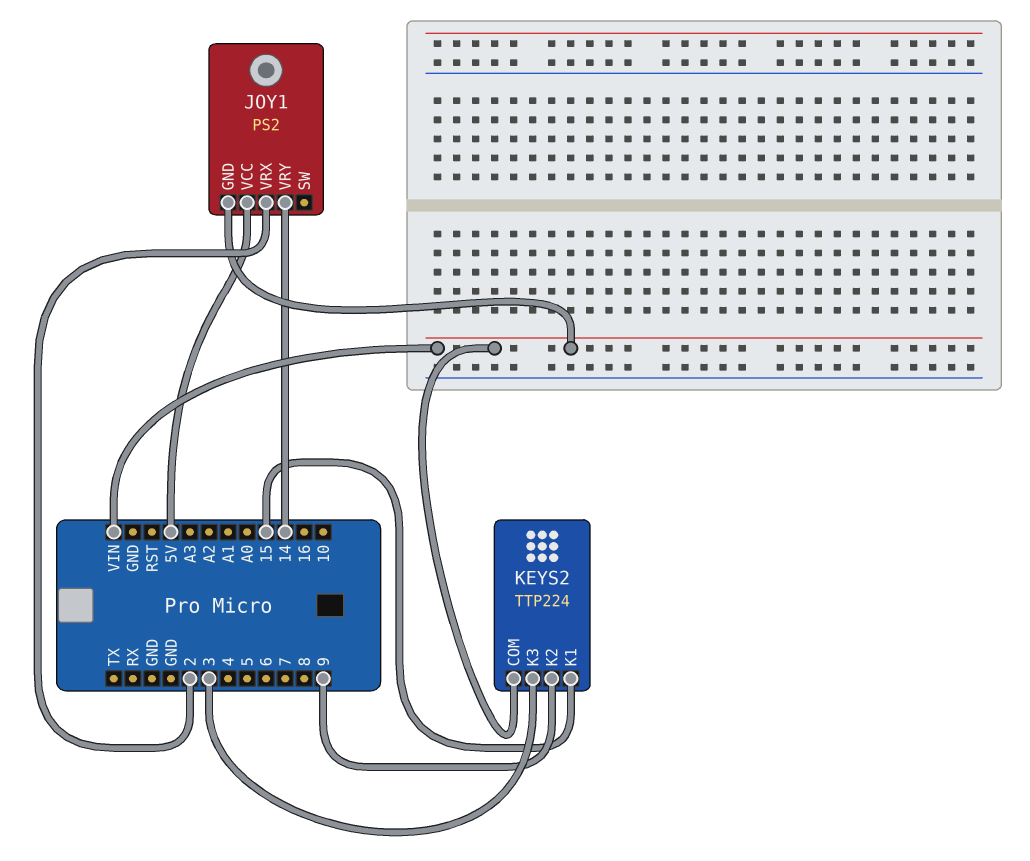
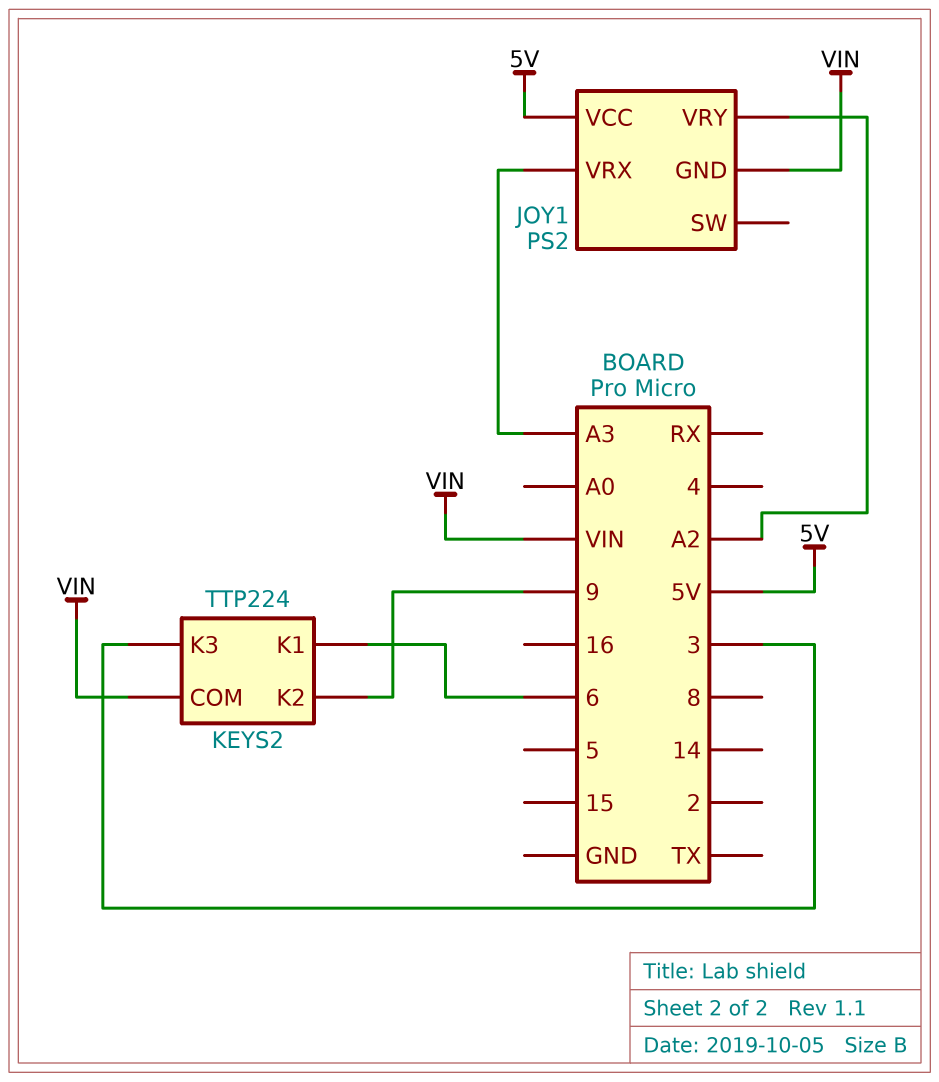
JOY1 pin VRX: 2 -> A3
JOY1 pin VRY: 14 -> A2
KEYS2 pin K1: 15 -> 6

